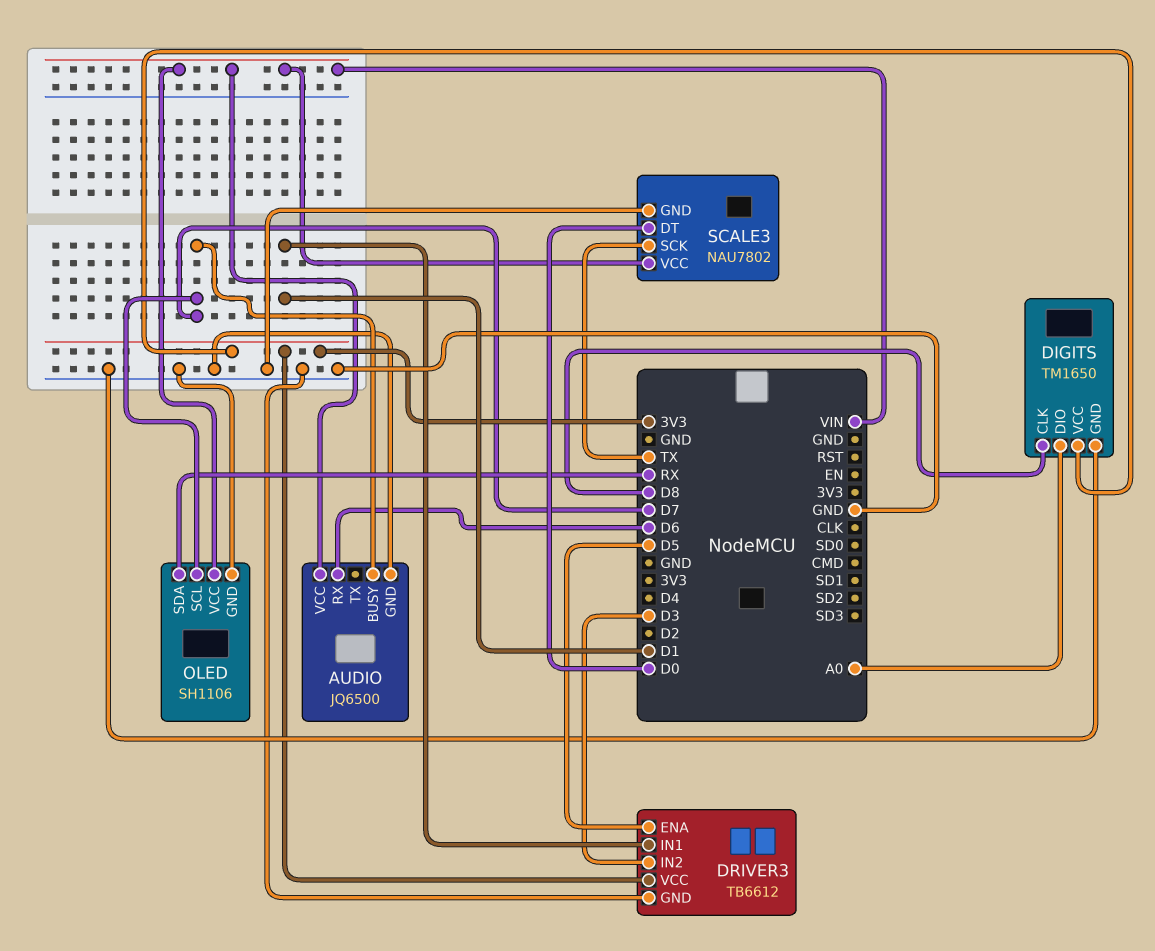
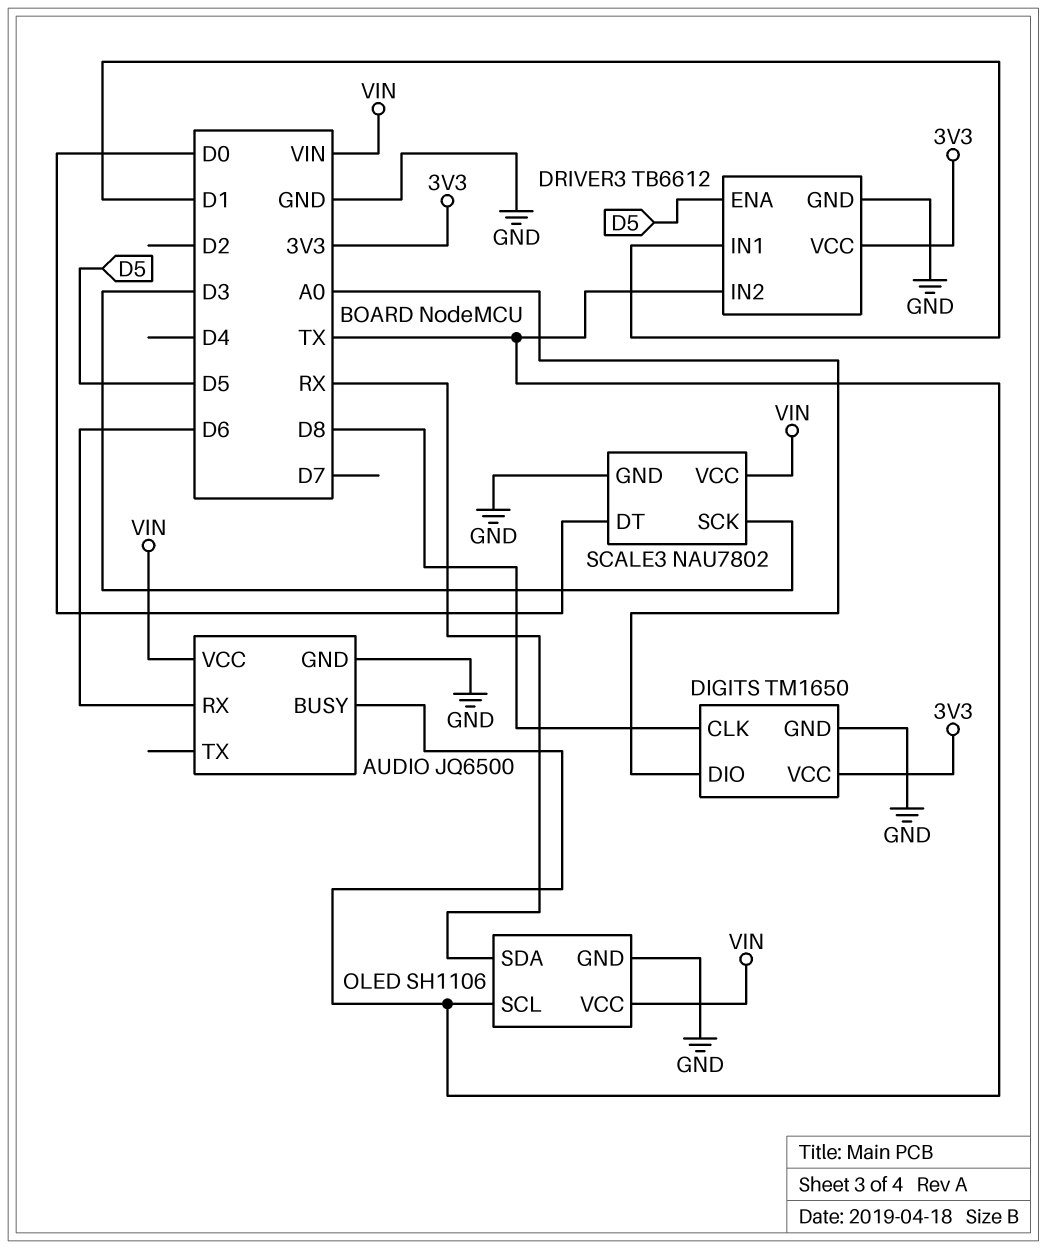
AUDIO pin BUSY: D7 -> TX
DRIVER3 pin IN2: D3 -> TX
OLED pin SCL: D7 -> TX
SCALE3 pin SCK: TX -> D3

